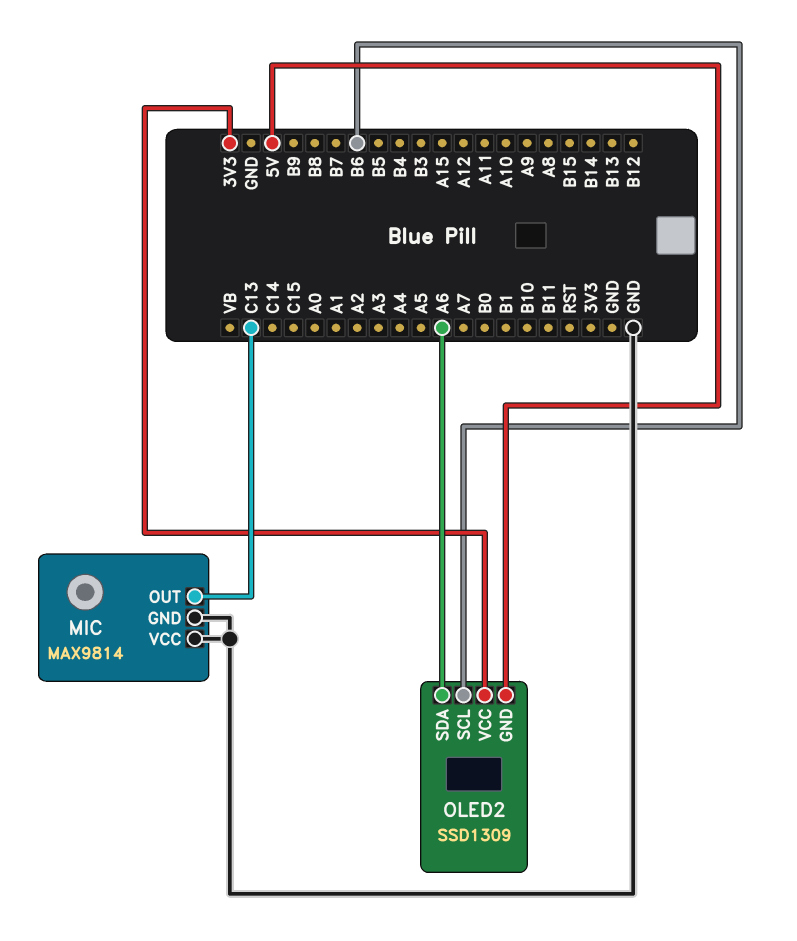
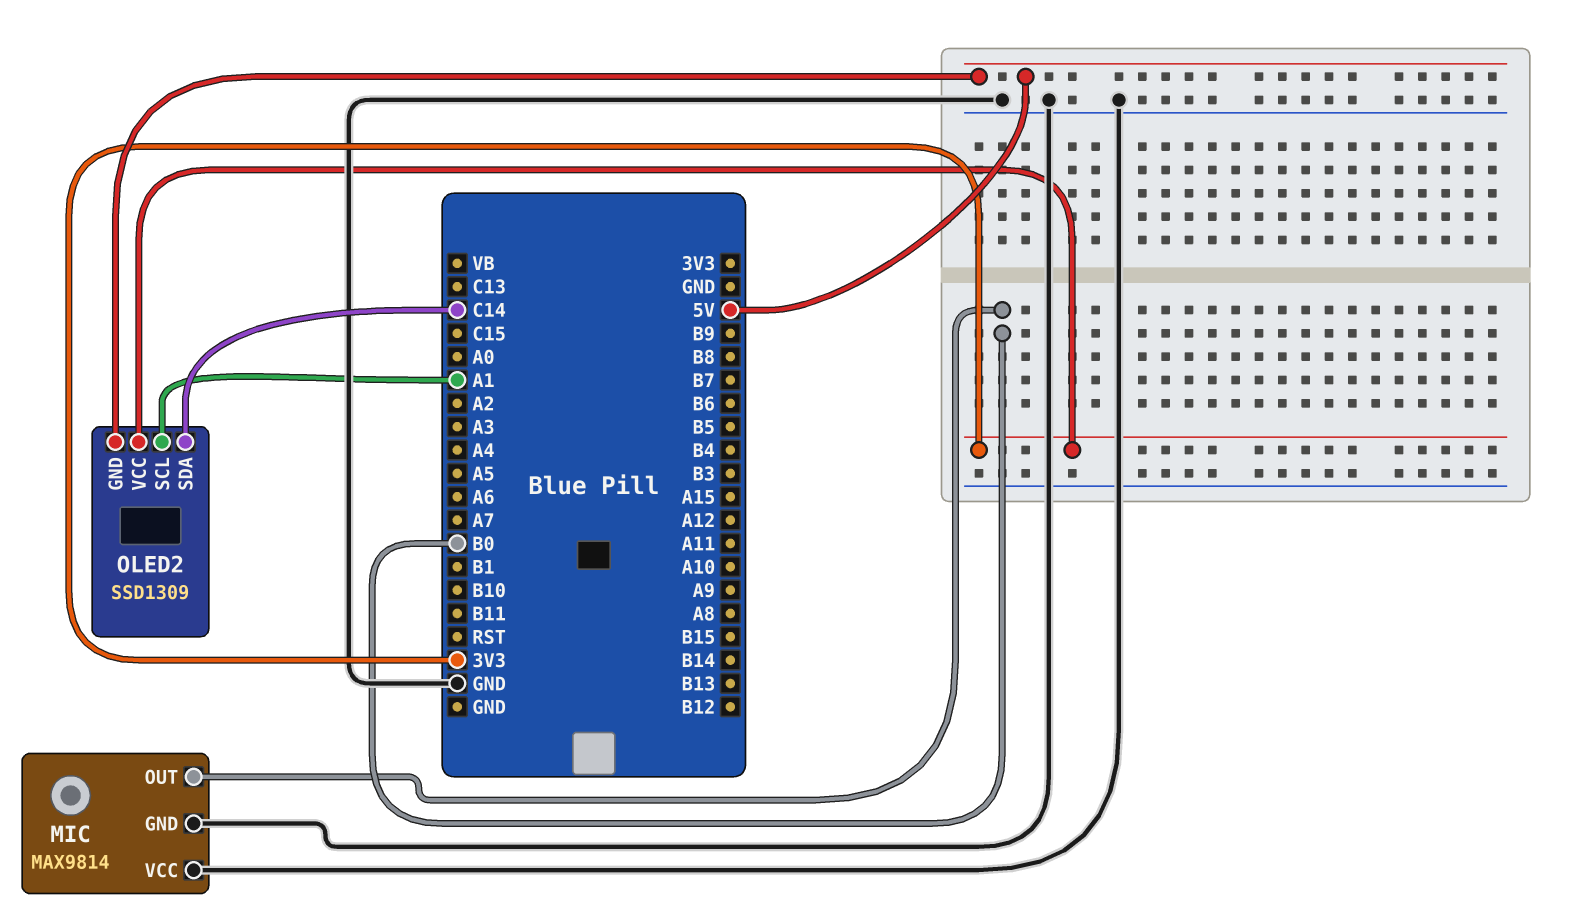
MIC pin OUT: C13 -> B0
OLED2 pin SCL: B6 -> A1
OLED2 pin SDA: A6 -> C14

